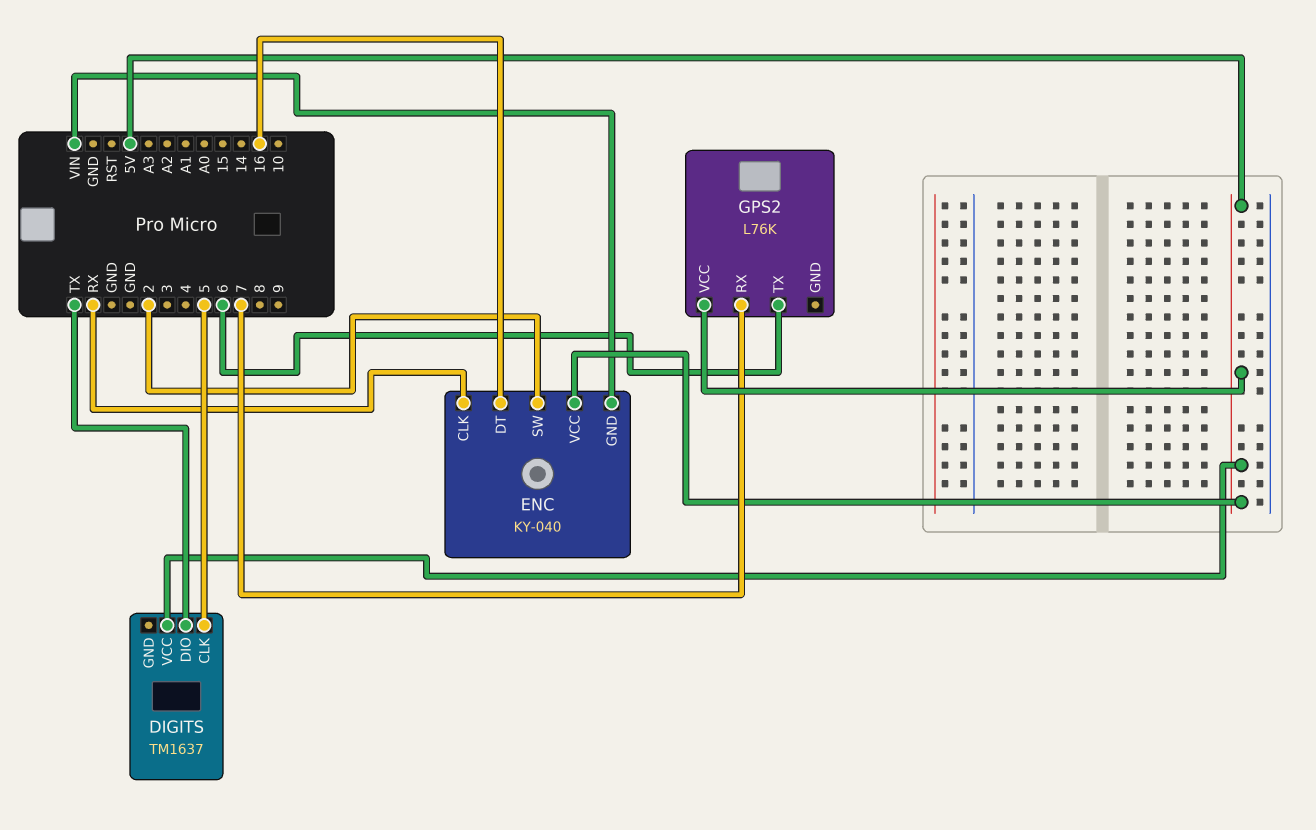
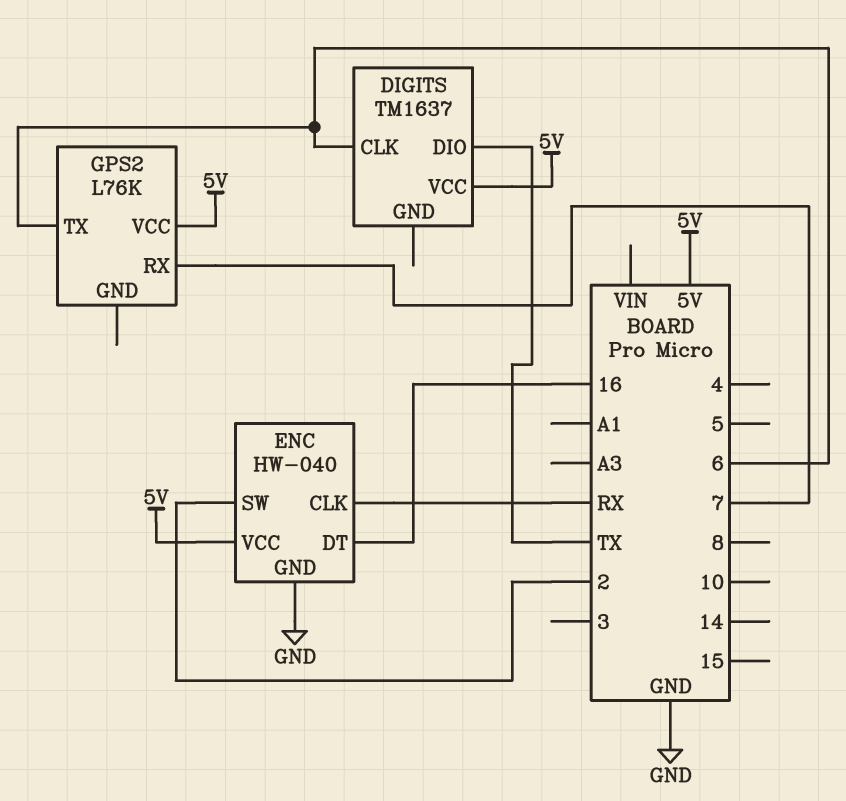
DIGITS pin CLK: 5 -> 6
ENC: KY-040 -> HW-040
ENC pin GND: VIN -> GND

